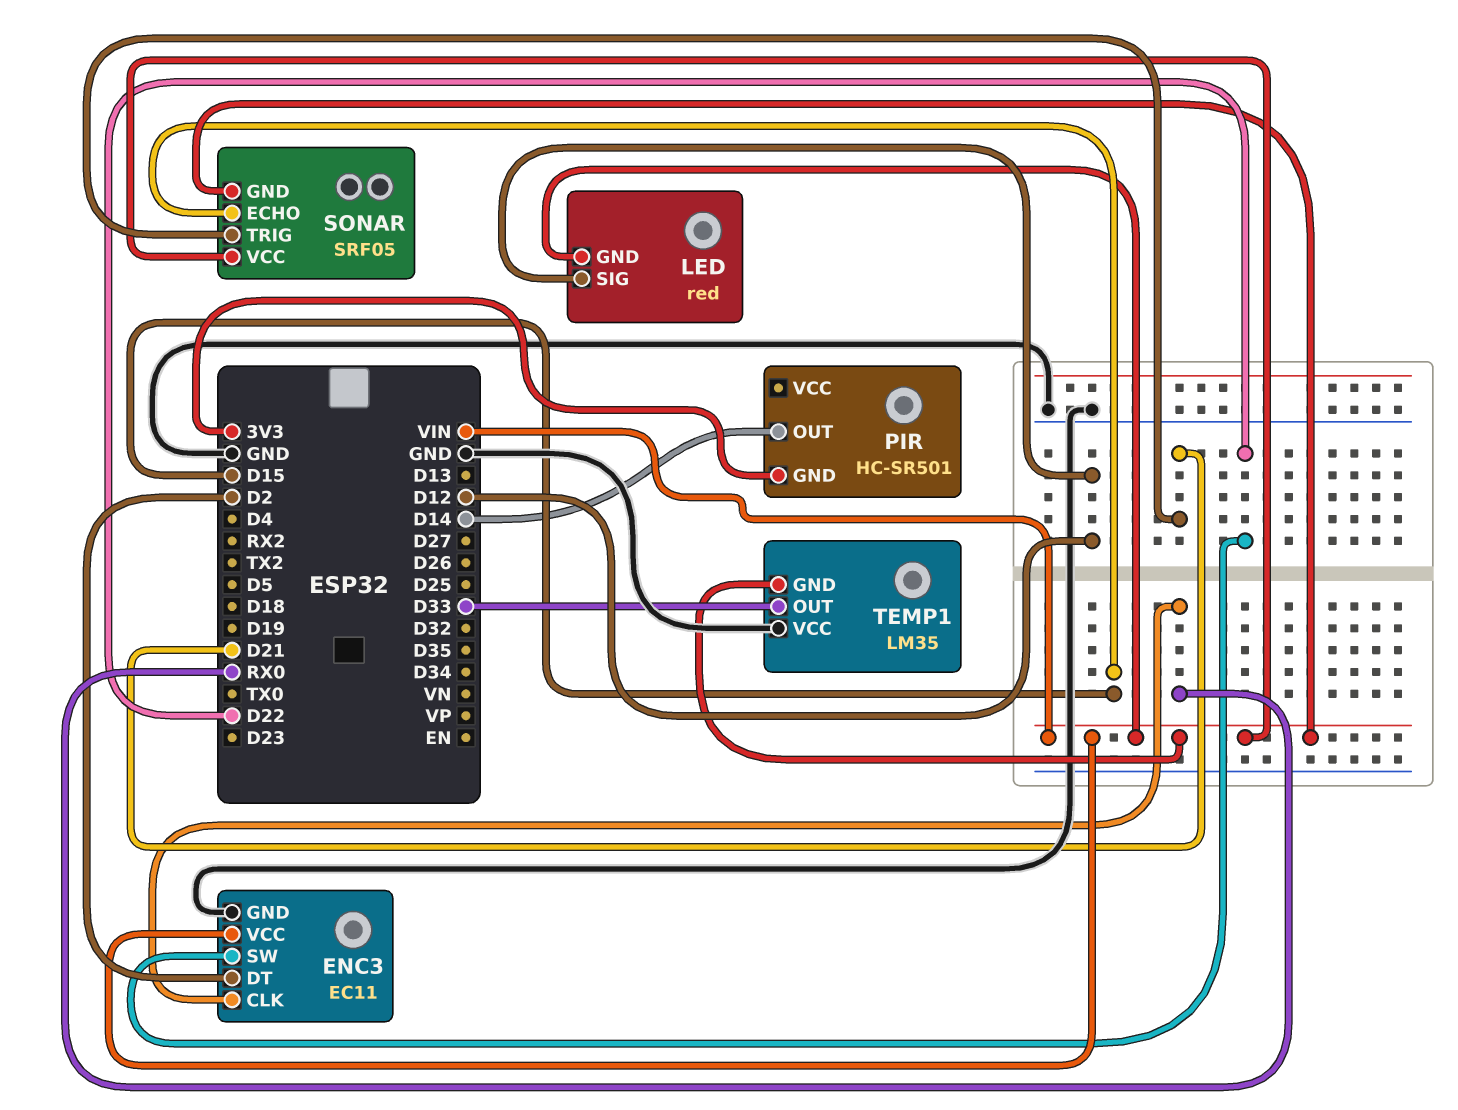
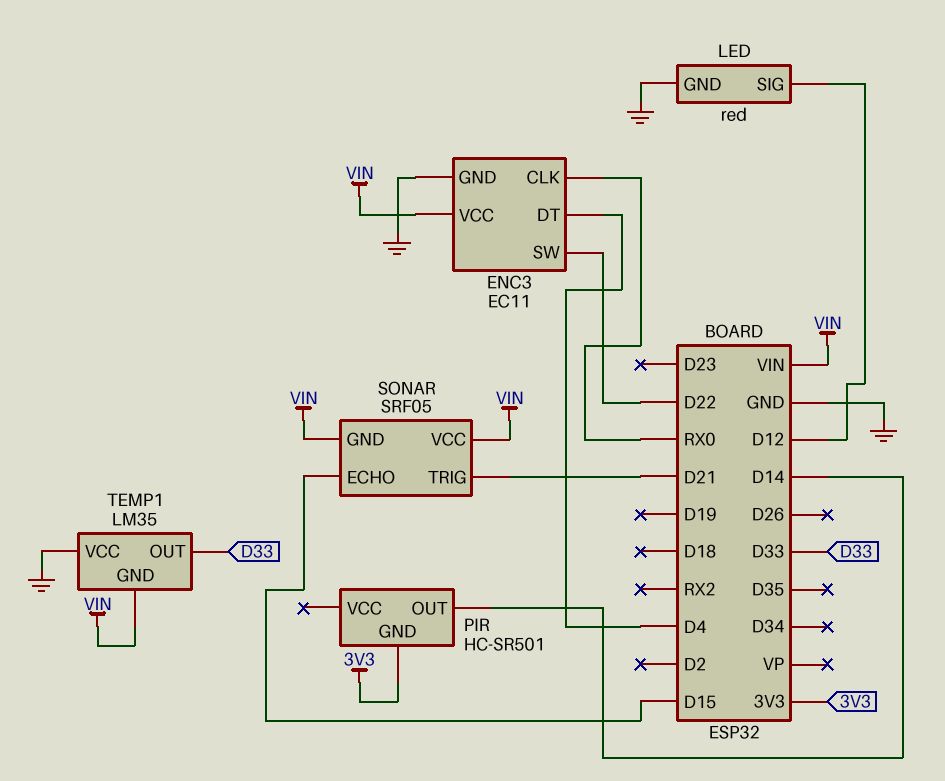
ENC3 pin DT: D2 -> D4
LED pin GND: VIN -> GND

